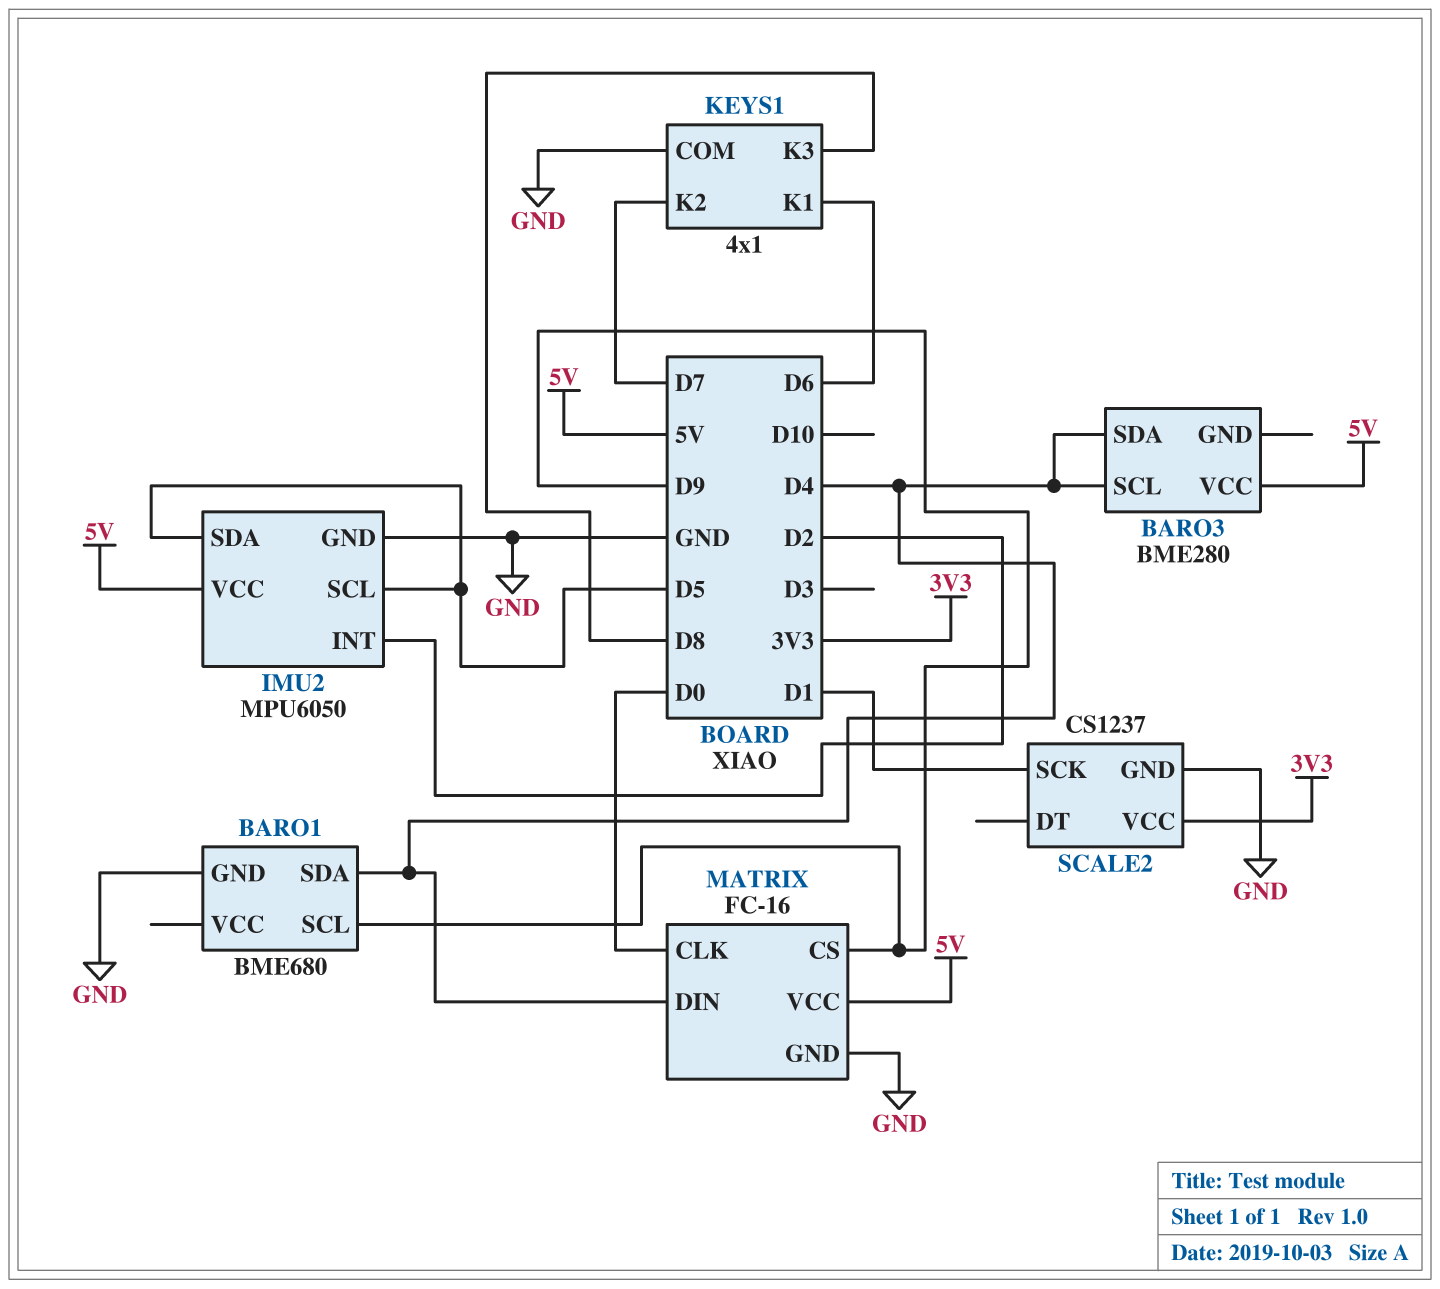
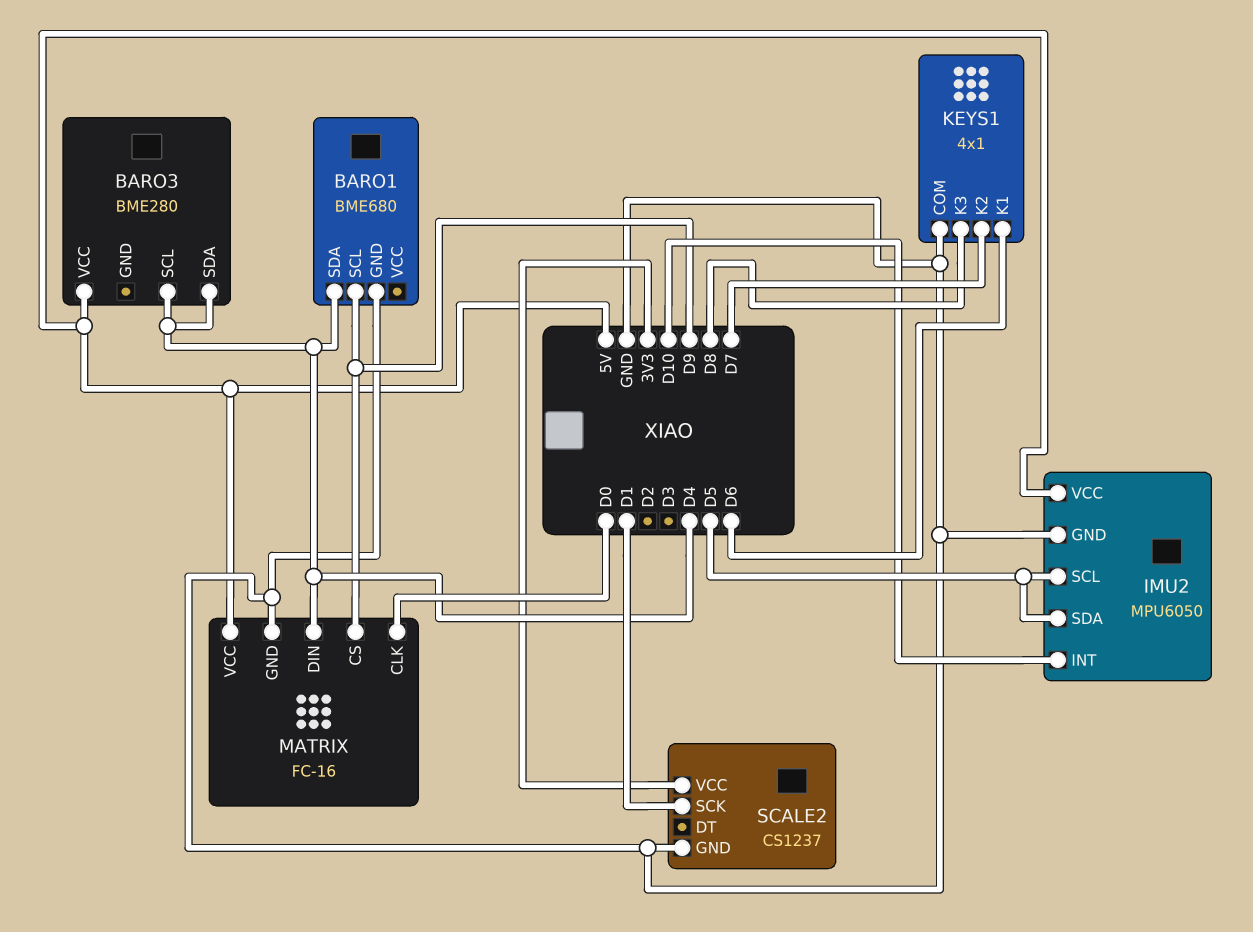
IMU2 pin INT: D2 -> D10

